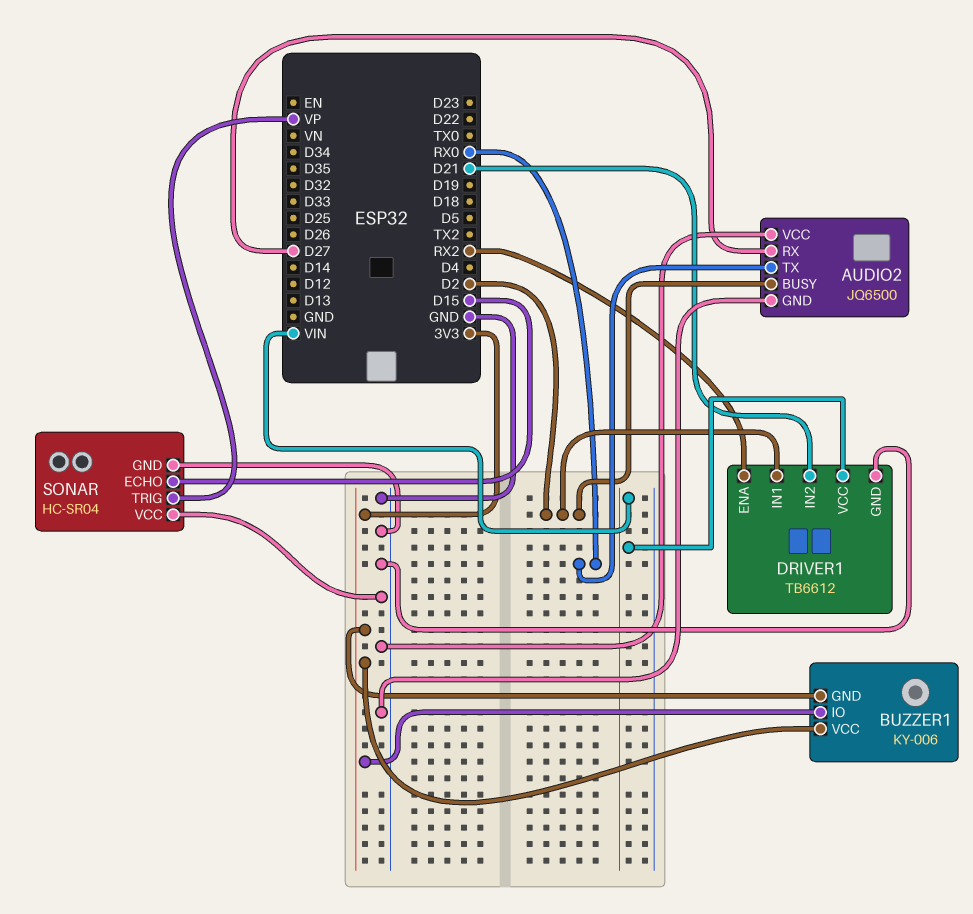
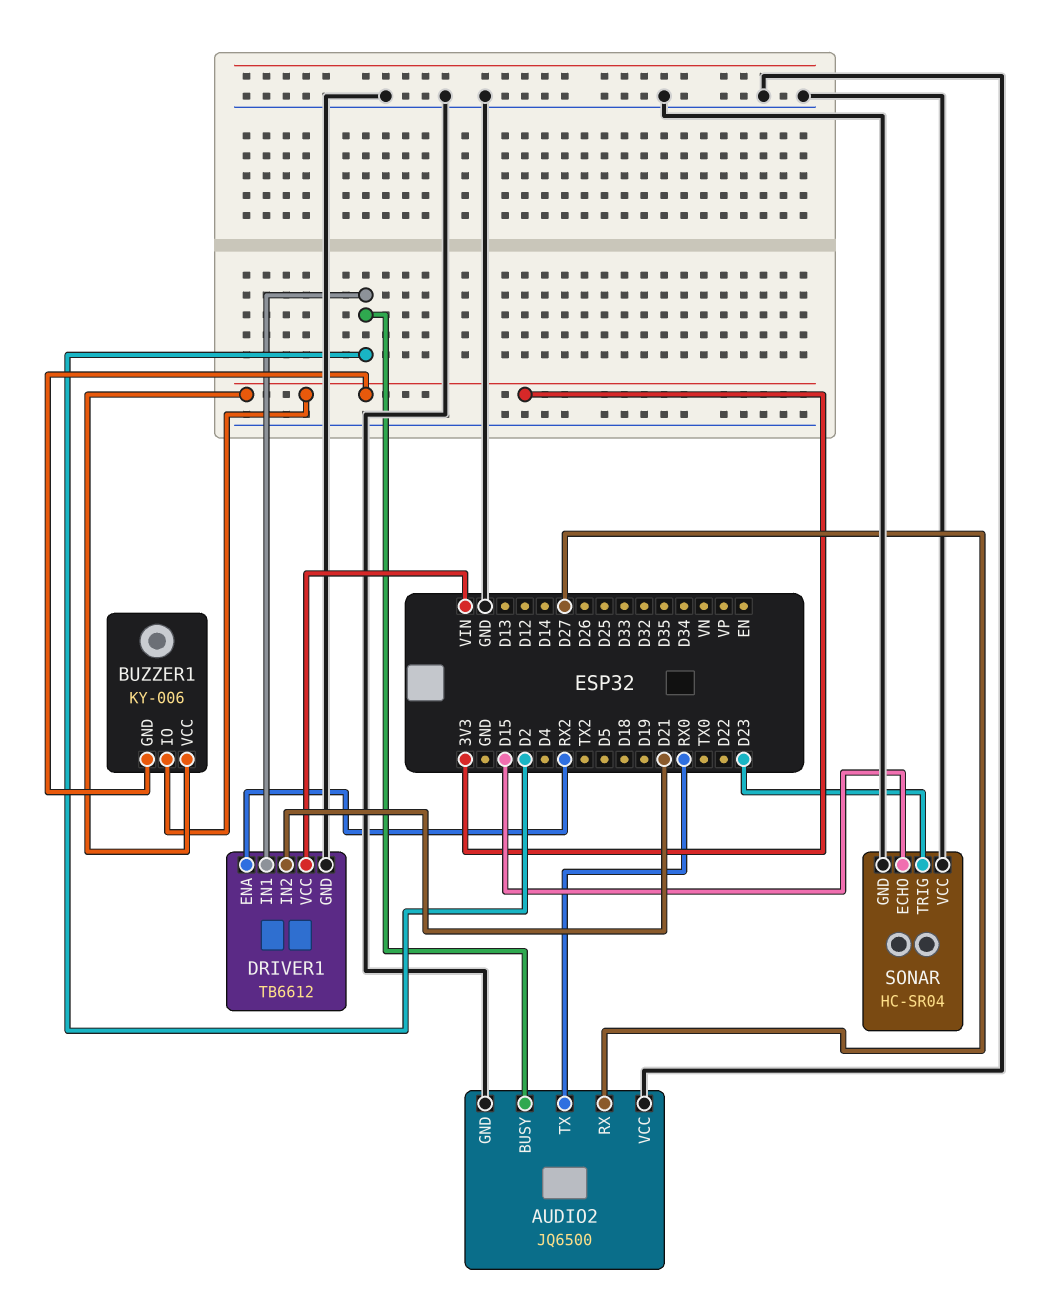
SONAR pin TRIG: VP -> D23

